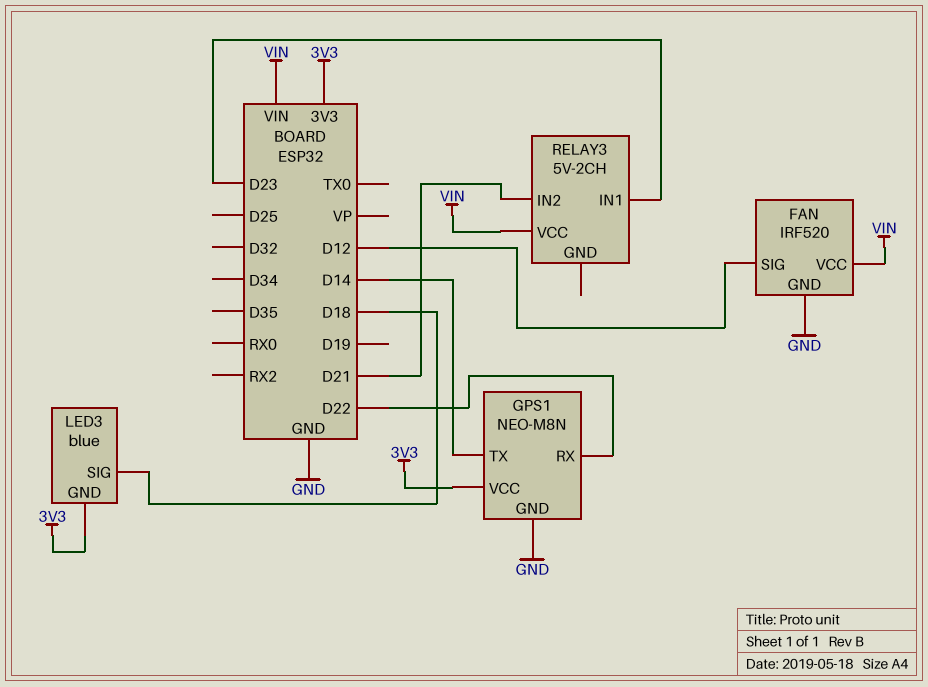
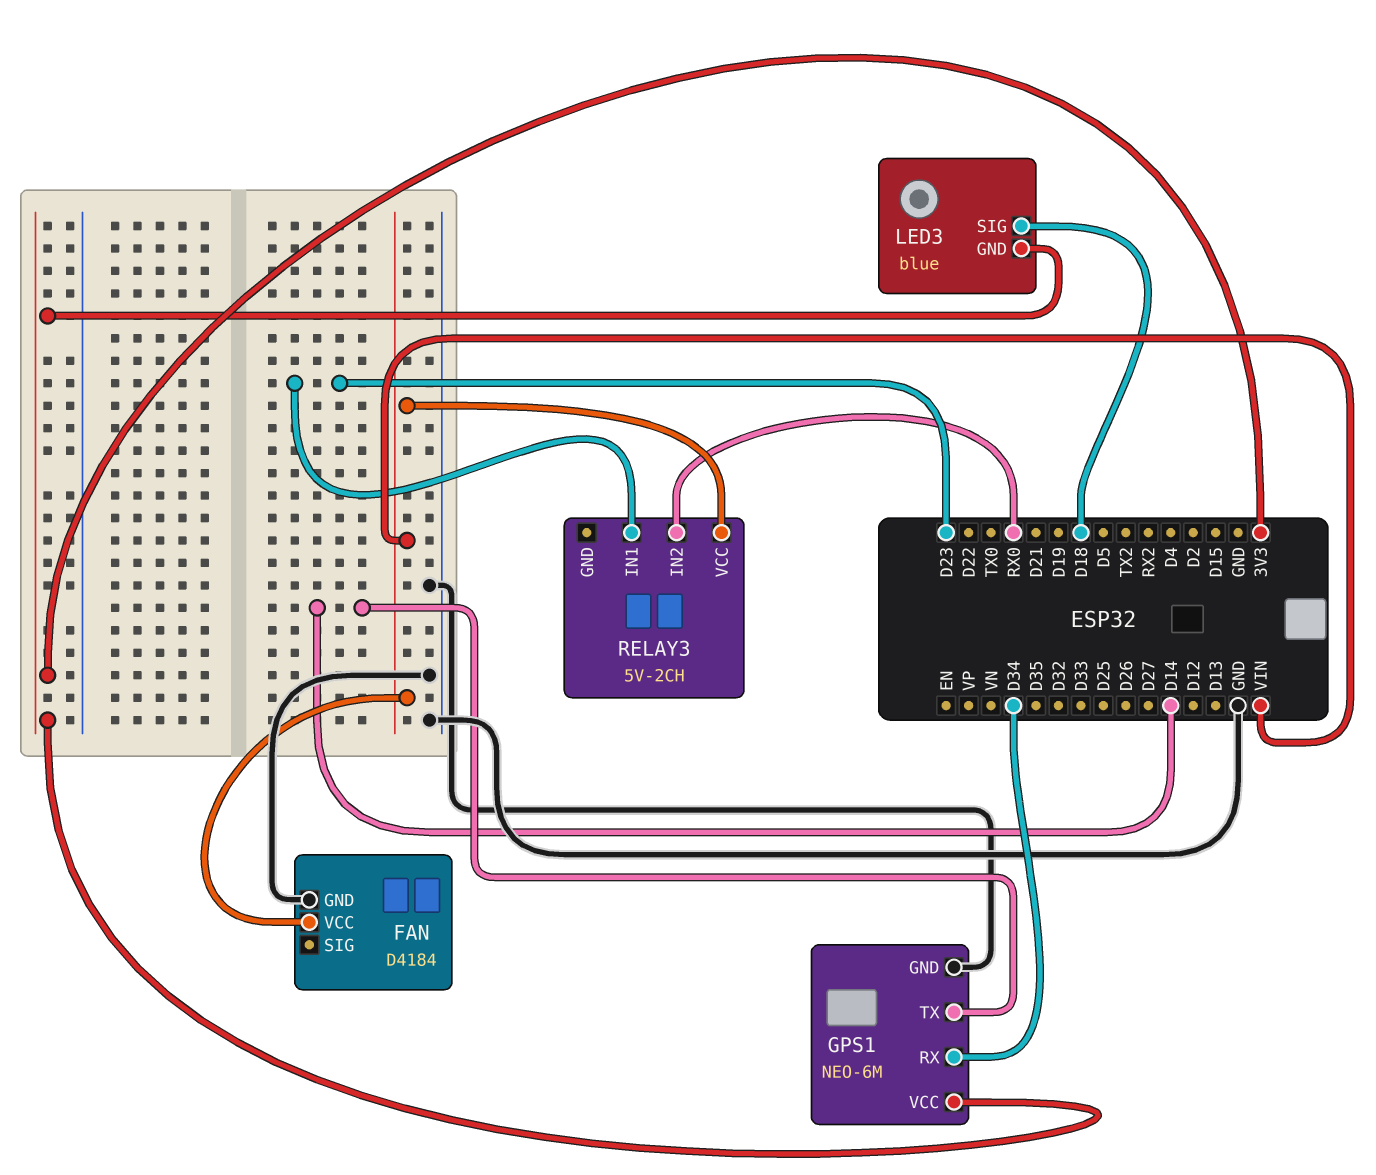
FAN: IRF520 -> D4184
FAN pin SIG: D12 -> none
GPS1: NEO-M8N -> NEO-6M
GPS1 pin RX: D22 -> D34
RELAY3 pin IN2: D21 -> RX0

